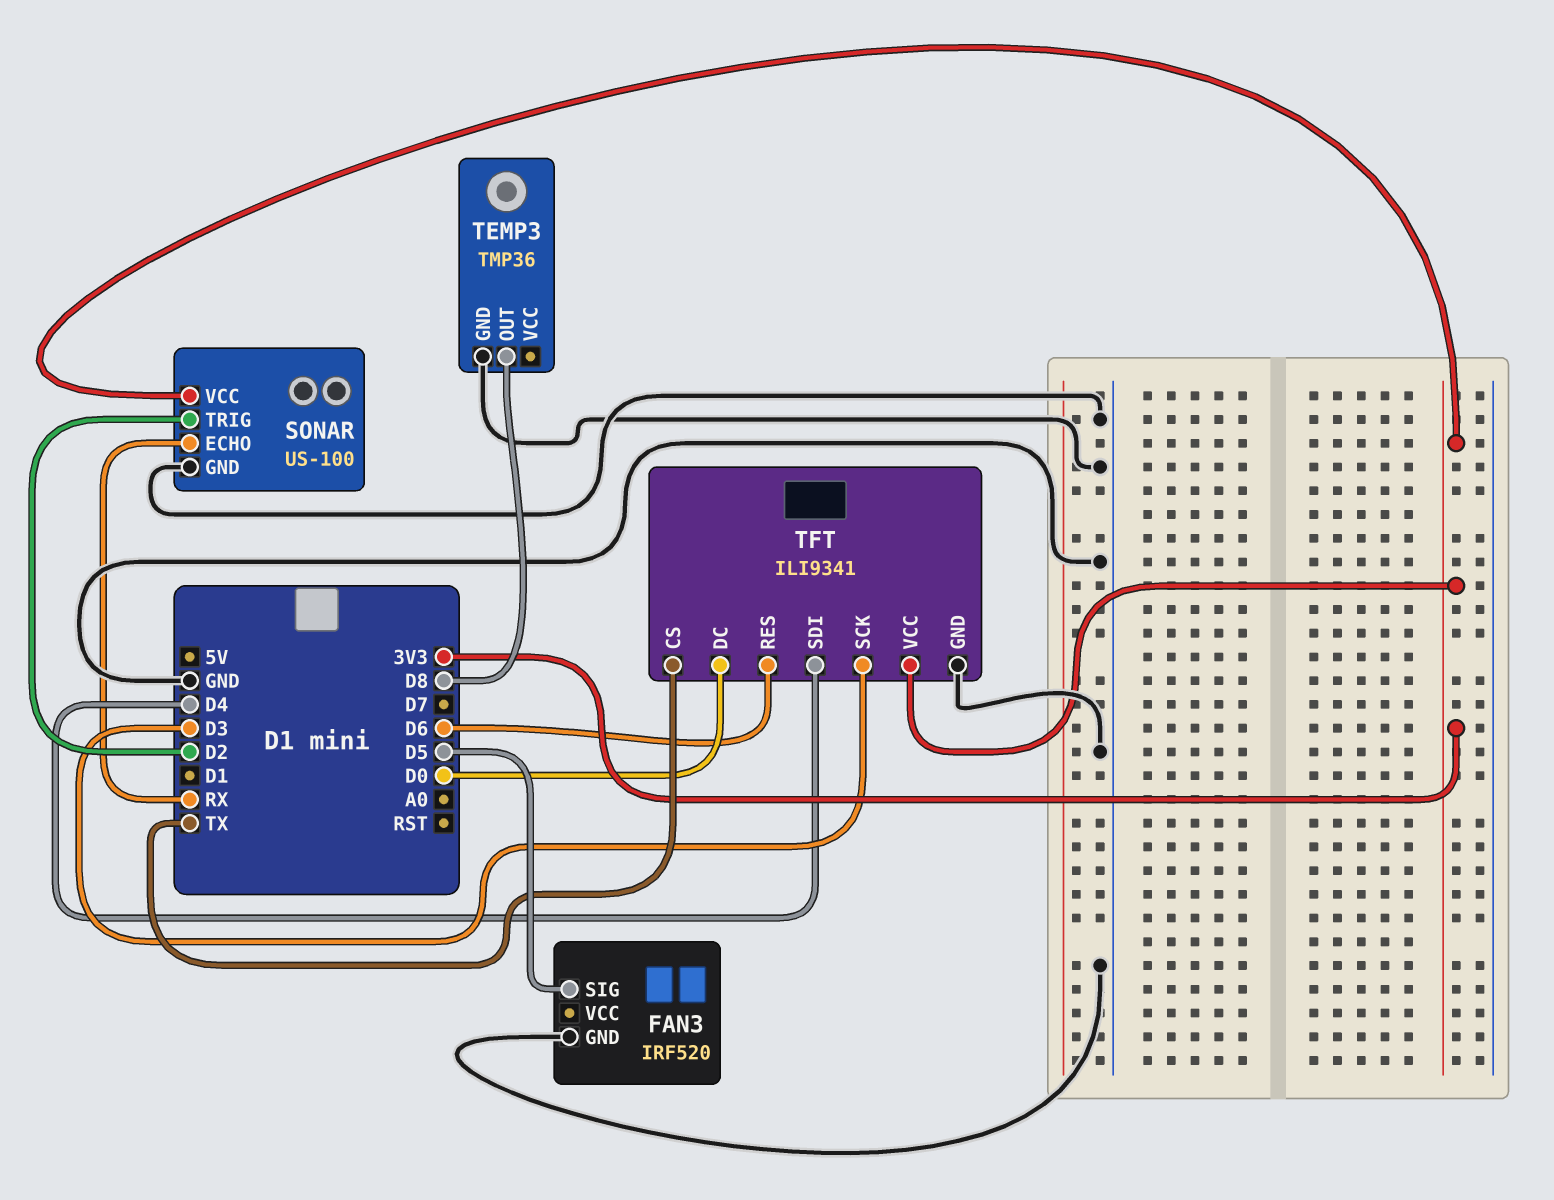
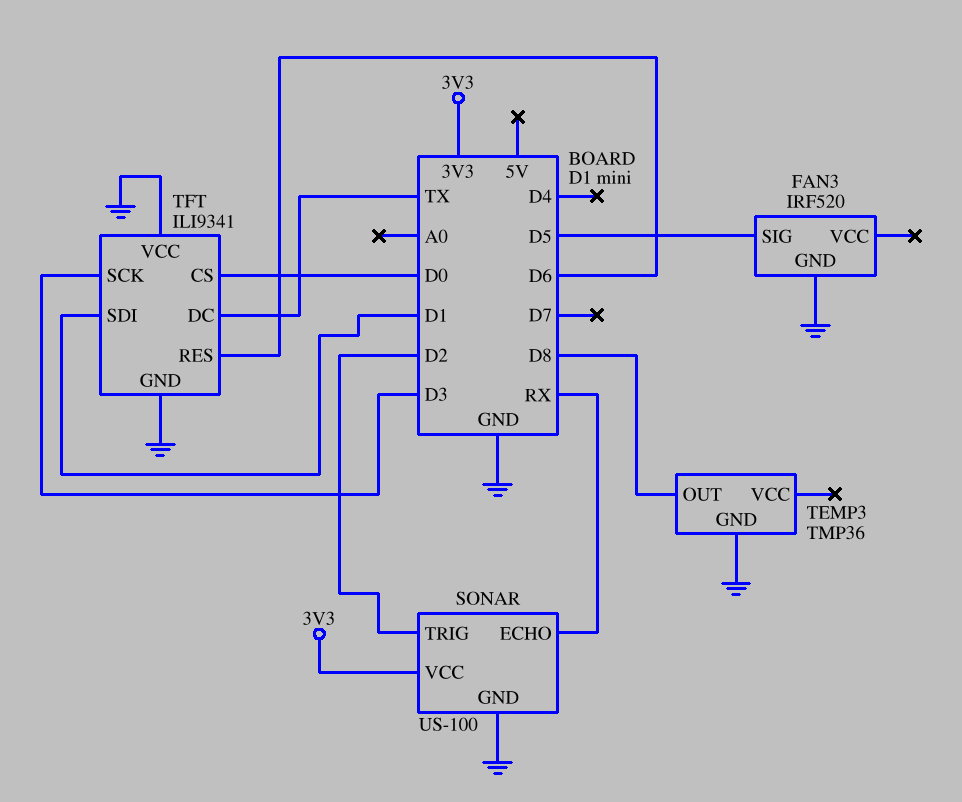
TFT pin CS: TX -> D0
TFT pin DC: D0 -> TX
TFT pin SDI: D4 -> D1
TFT pin VCC: 3V3 -> GND

